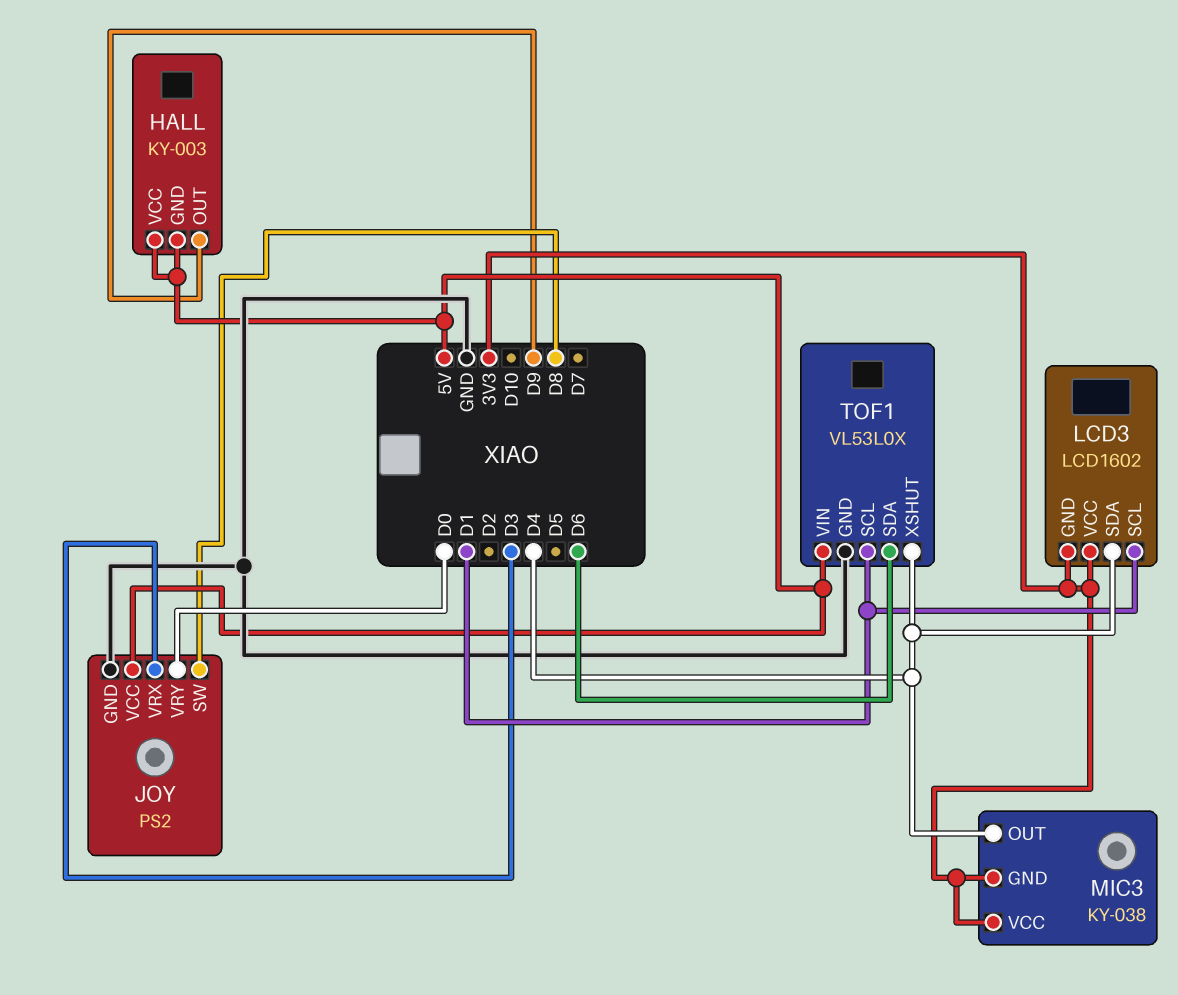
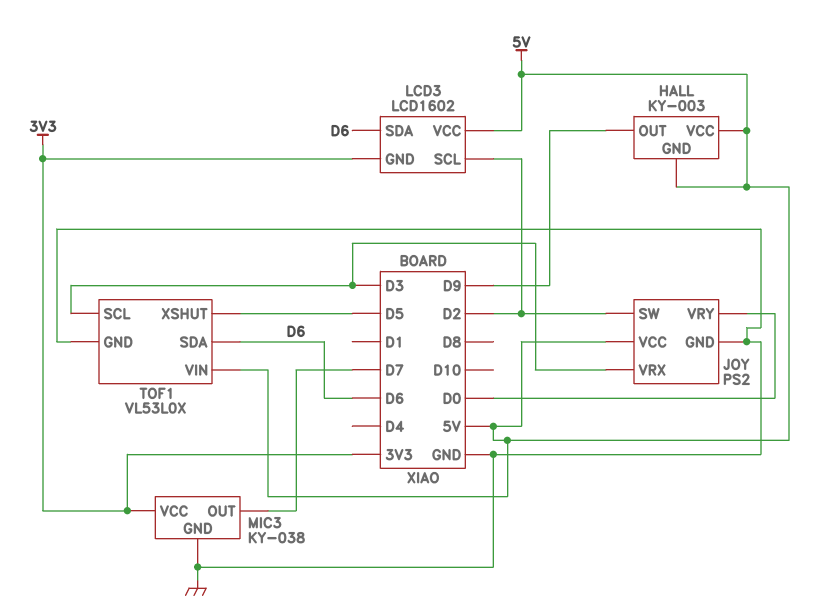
JOY pin SW: D8 -> D2
LCD3 pin SCL: D1 -> D2
LCD3 pin SDA: D4 -> D6
LCD3 pin VCC: 3V3 -> 5V
MIC3 pin GND: 3V3 -> GND
MIC3 pin OUT: D4 -> D7
TOF1 pin SCL: D1 -> D3
TOF1 pin XSHUT: D4 -> D5

